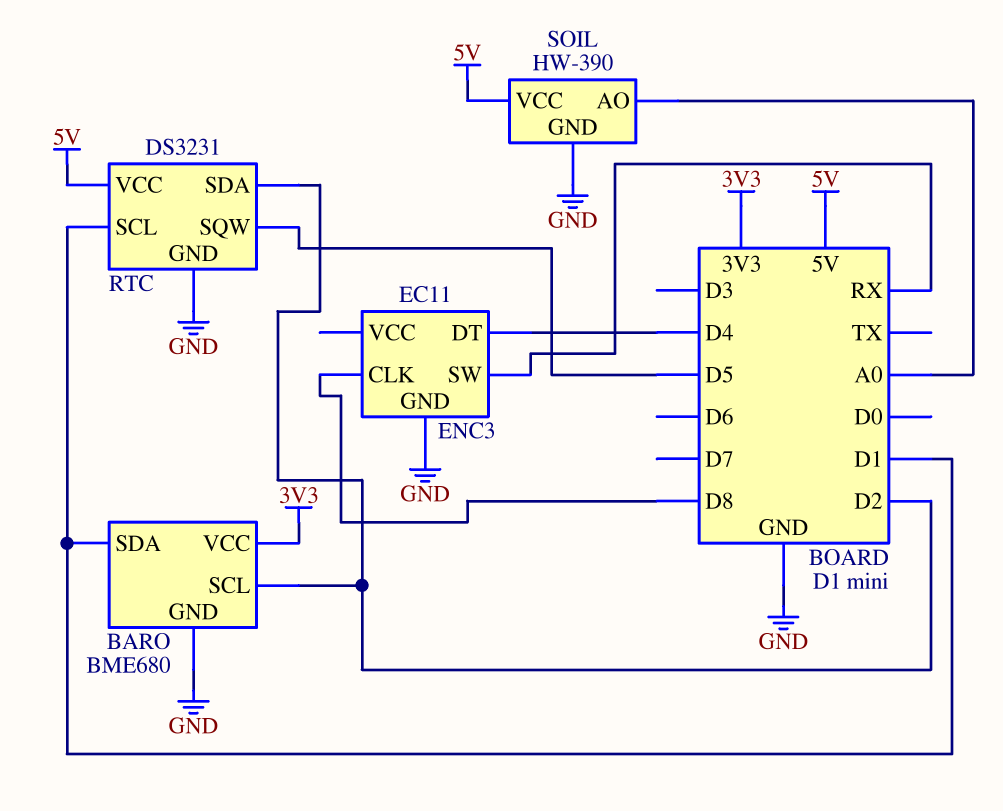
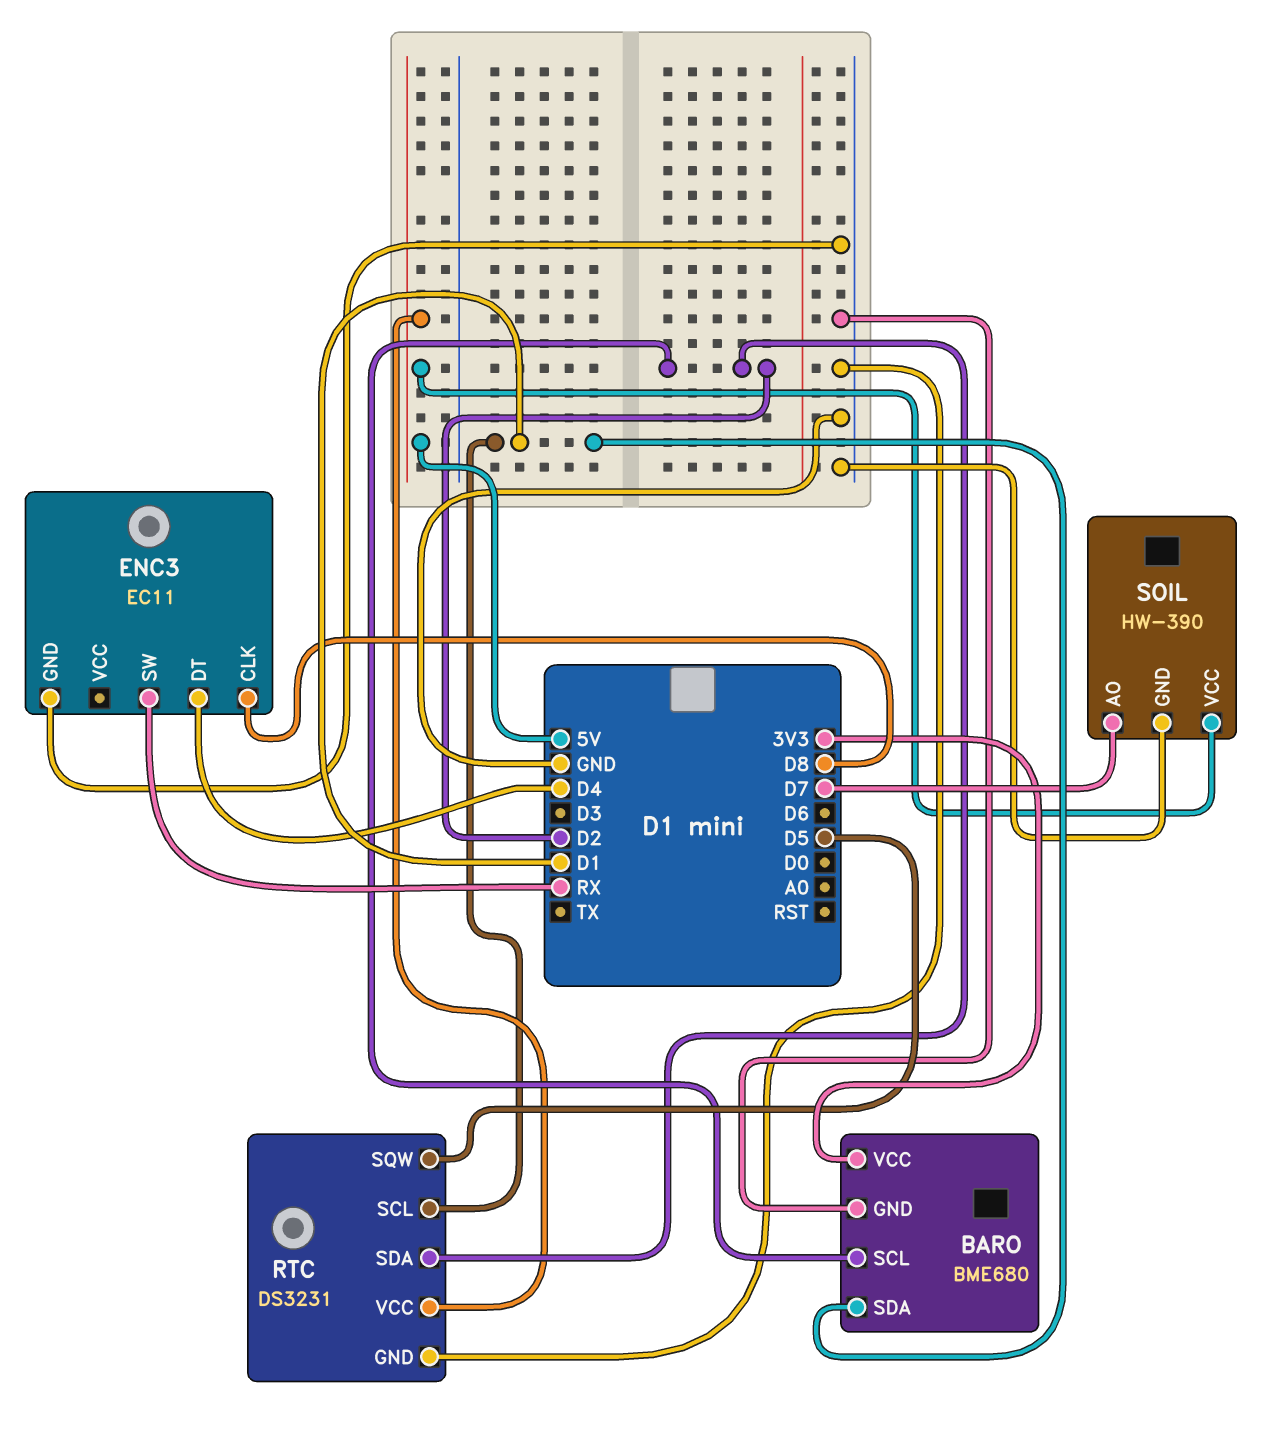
SOIL pin AO: A0 -> D7

